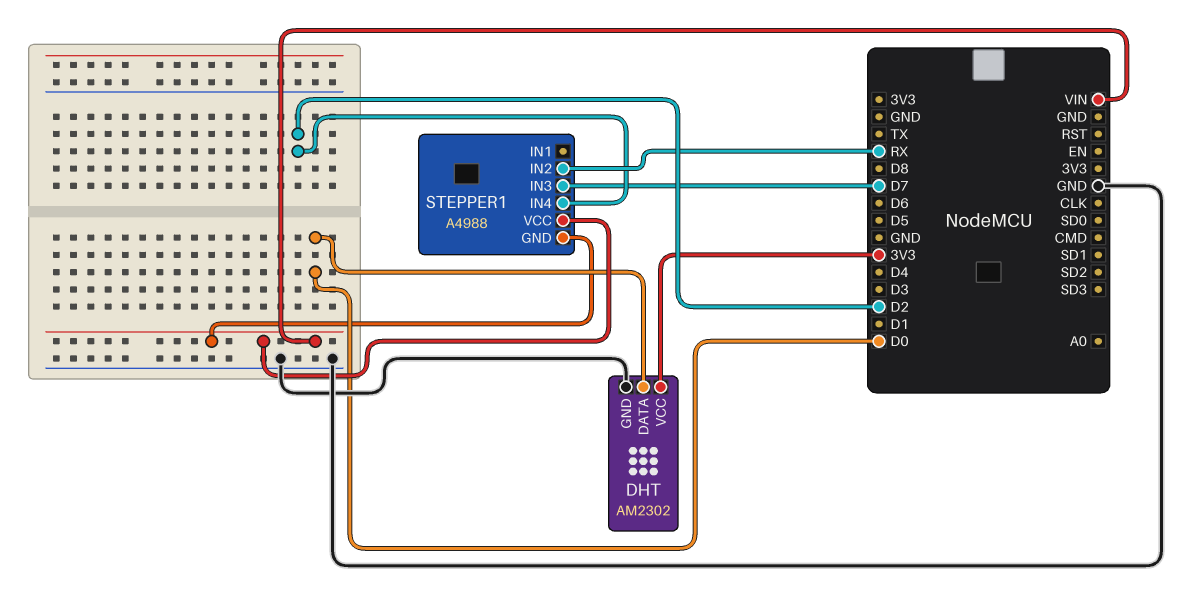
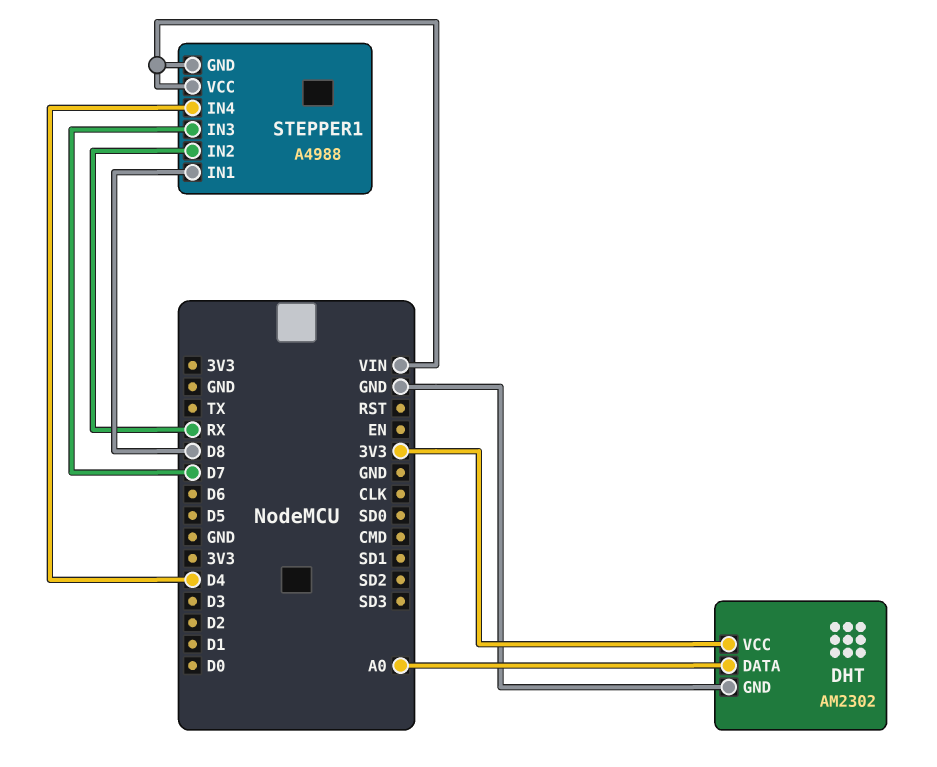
DHT pin DATA: D0 -> A0
STEPPER1 pin IN1: none -> D8
STEPPER1 pin IN4: D2 -> D4

